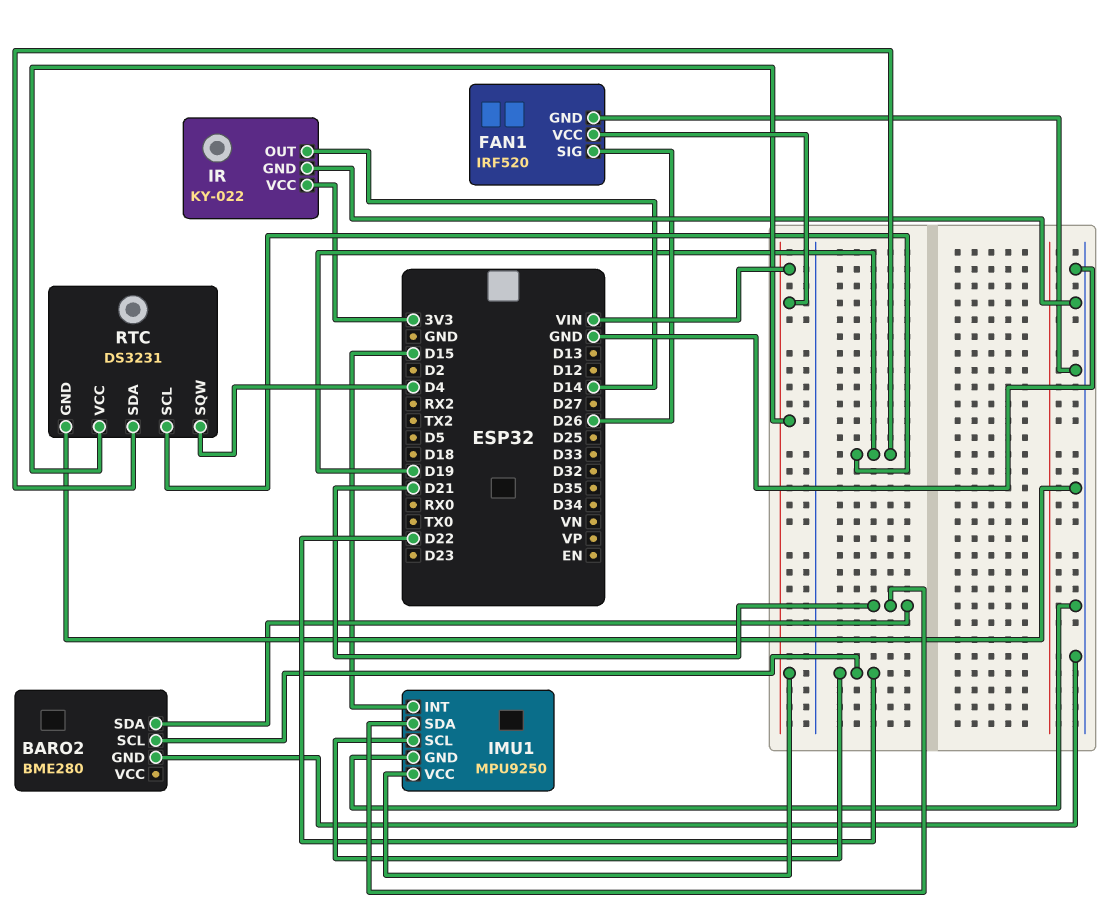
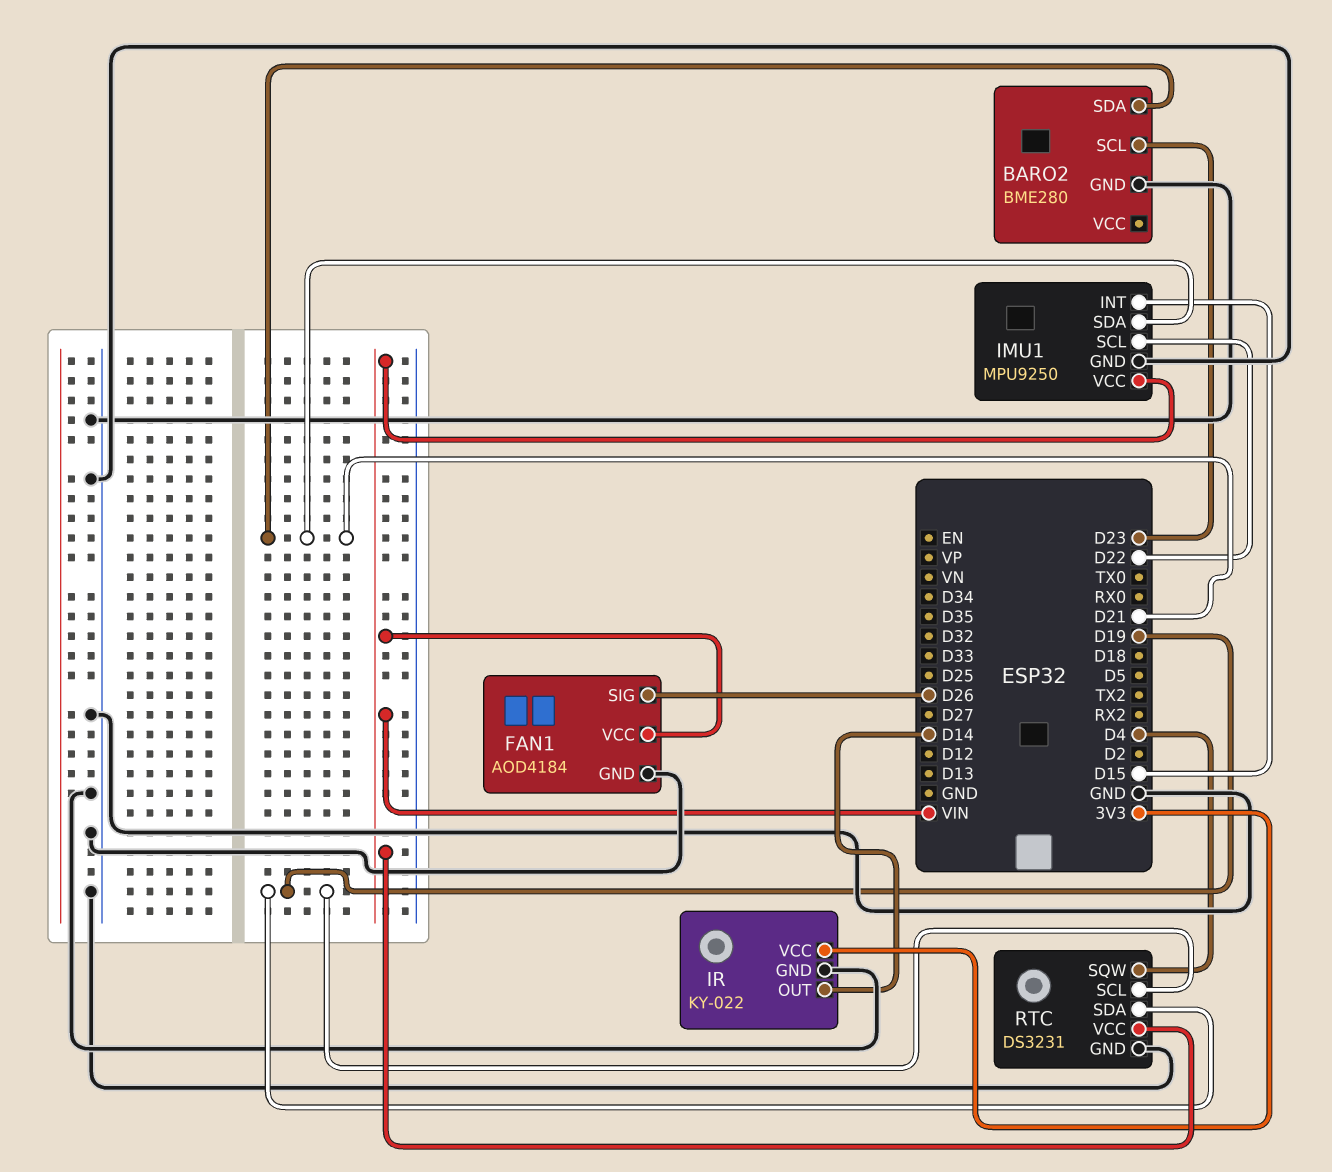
BARO2 pin SCL: D22 -> D23
FAN1: IRF520 -> AOD4184

